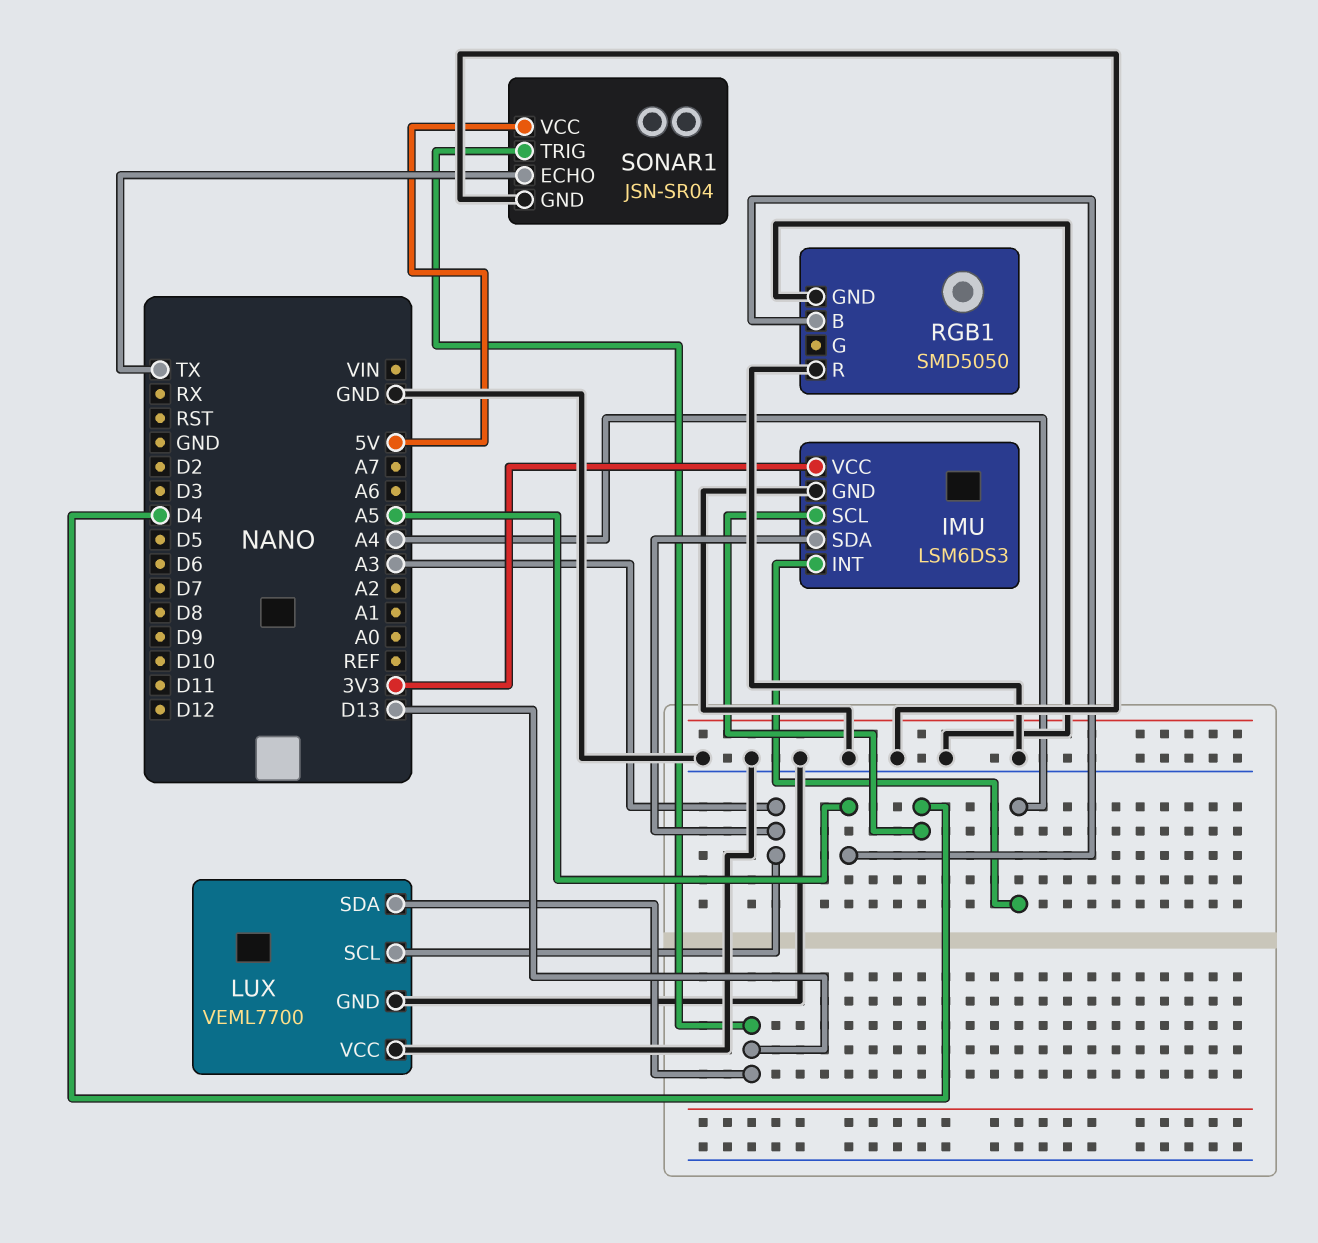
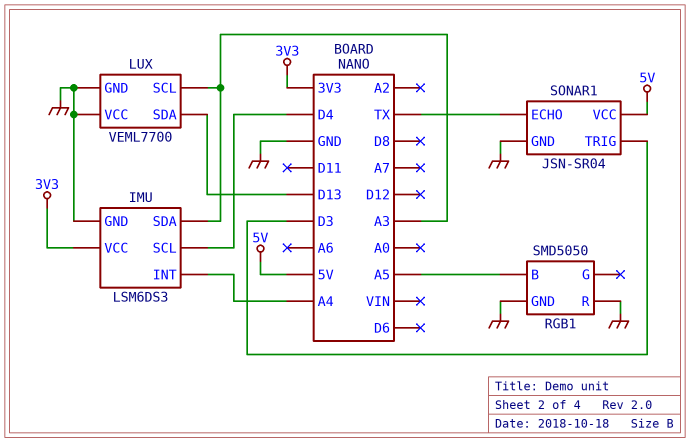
SONAR1 pin TRIG: D13 -> D3

